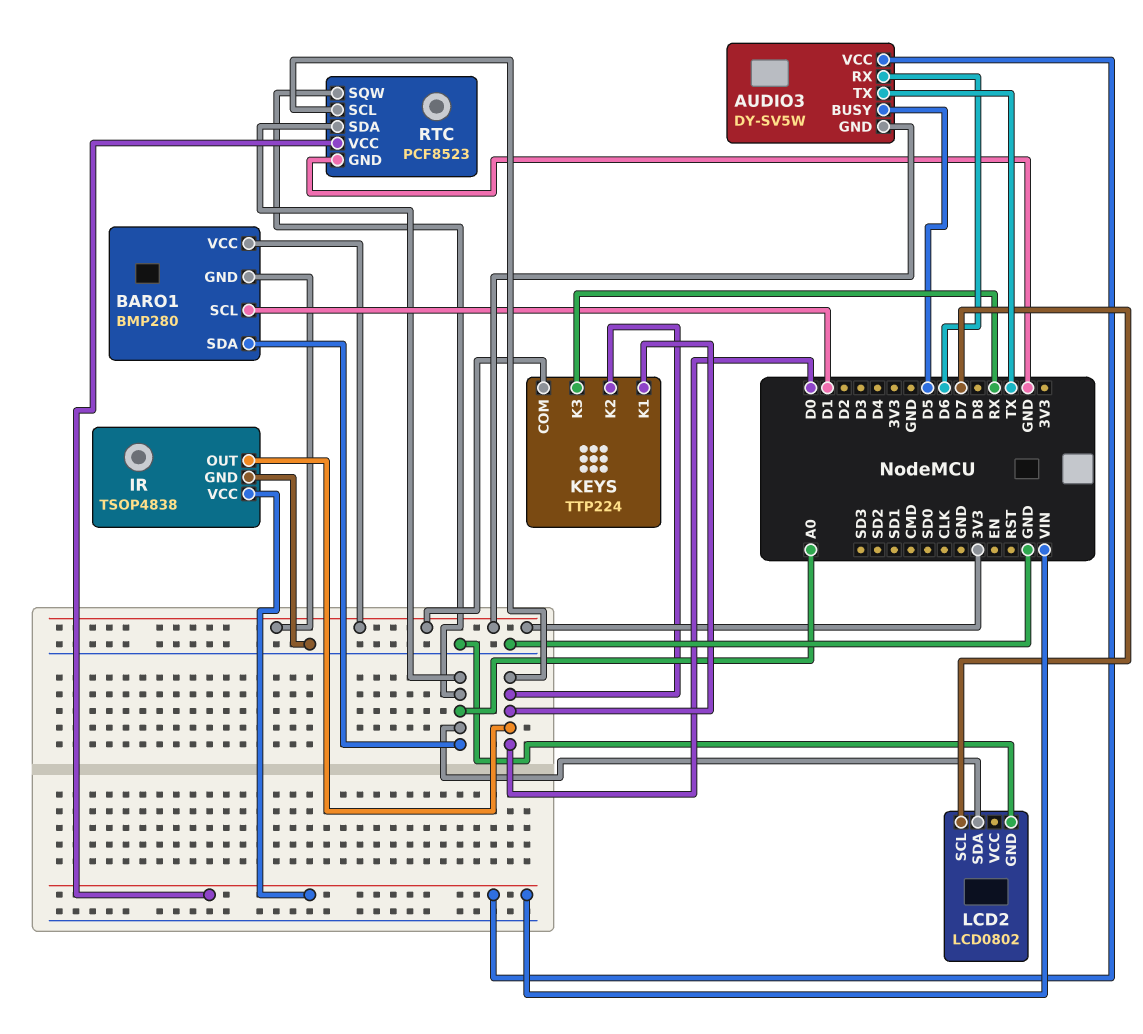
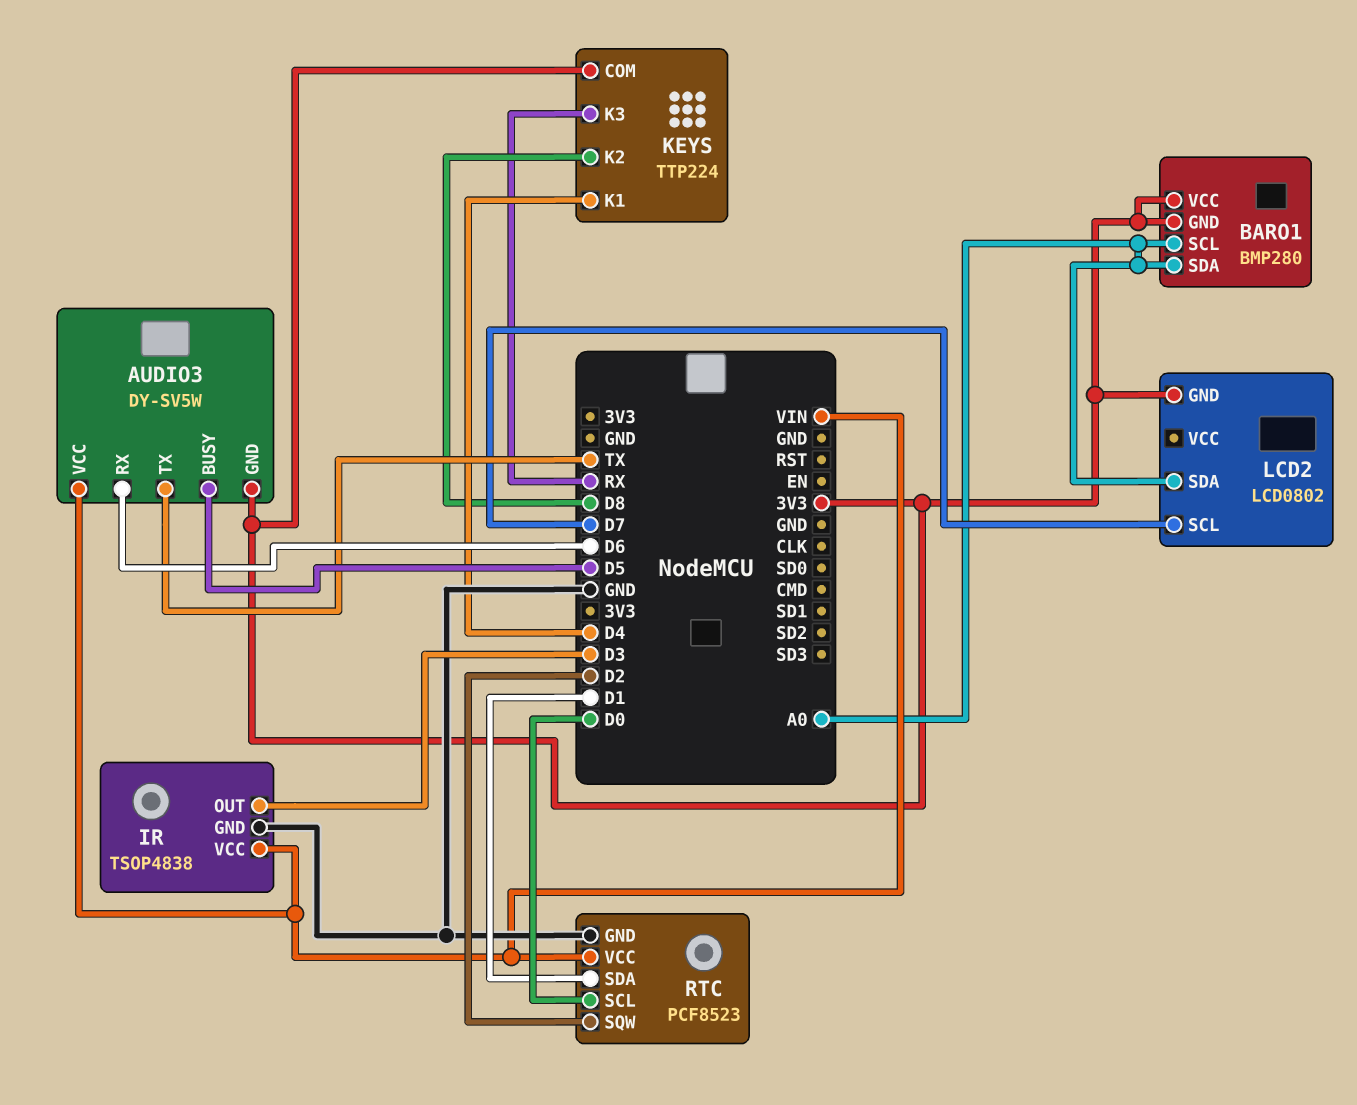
BARO1 pin SCL: D1 -> A0
IR pin OUT: D0 -> D3
KEYS pin K1: D0 -> D4
KEYS pin K2: D0 -> D8
LCD2 pin GND: GND -> 3V3
RTC pin SDA: A0 -> D1
RTC pin SQW: A0 -> D2

